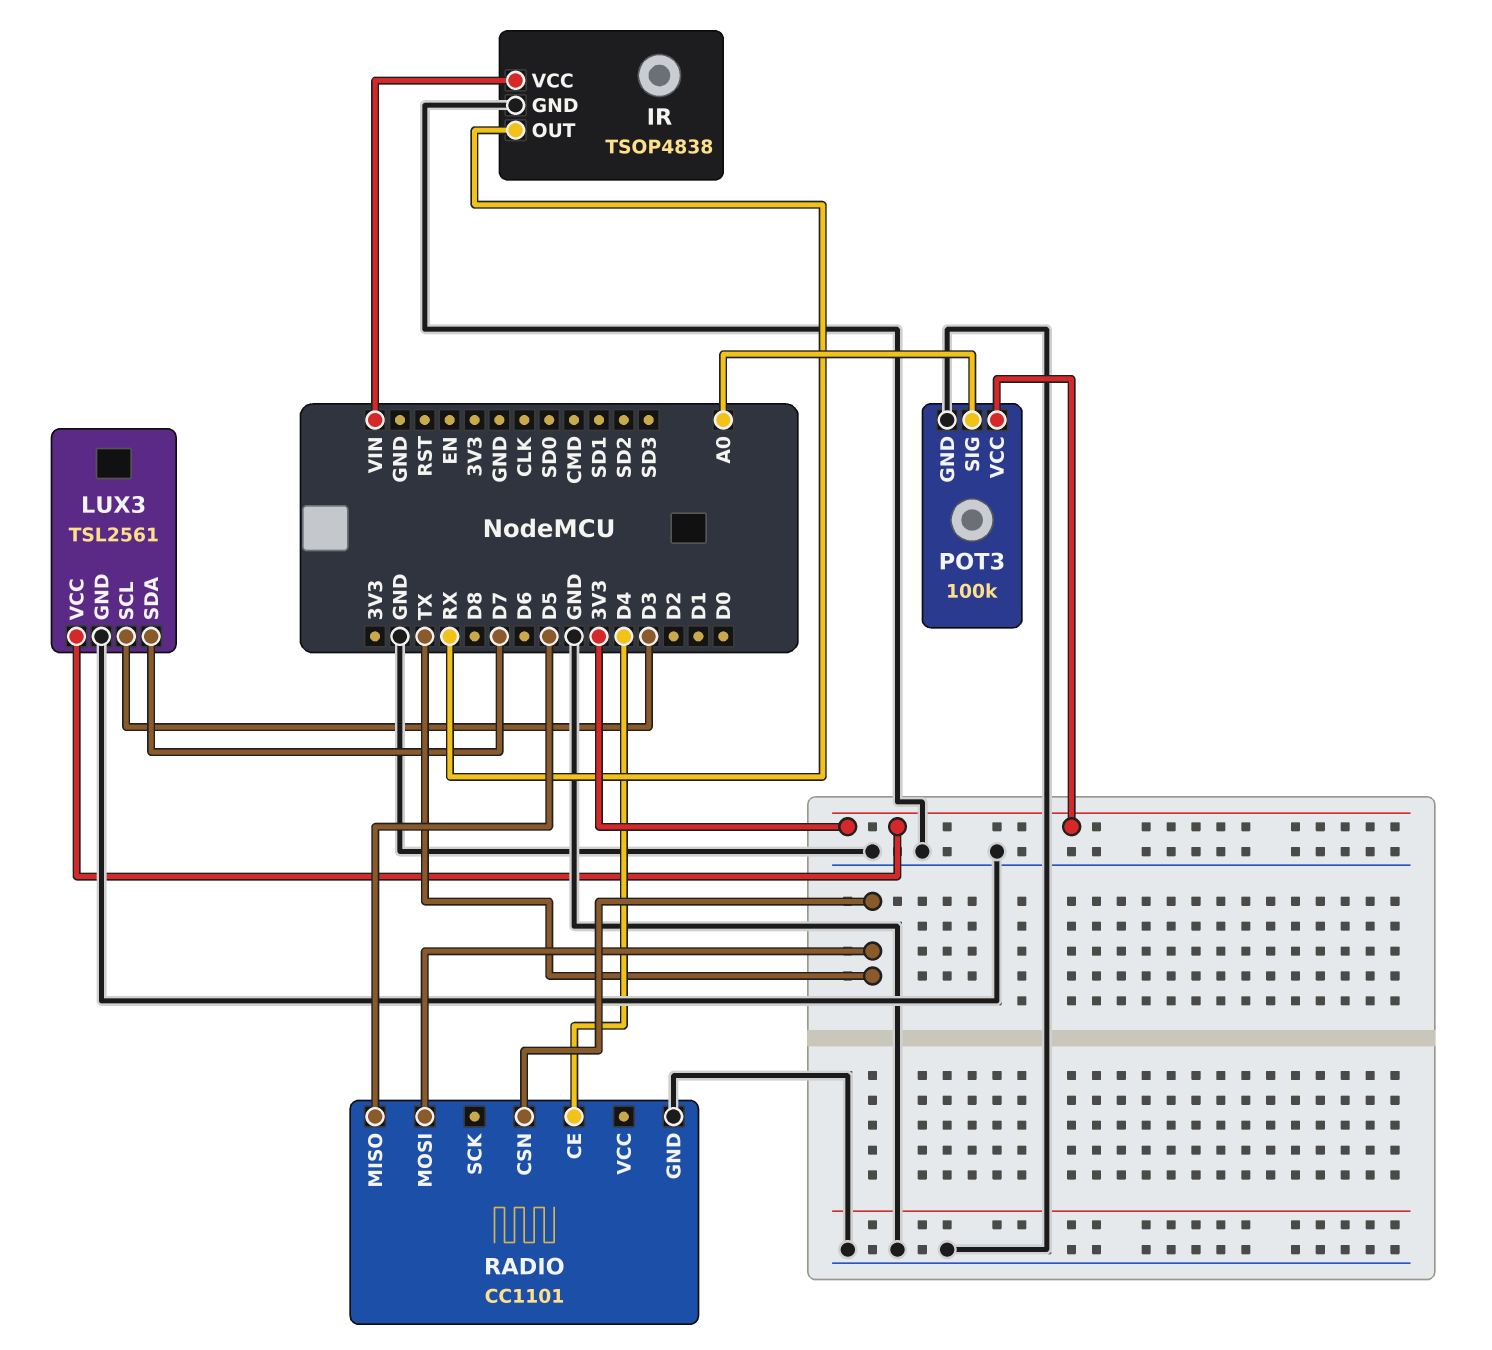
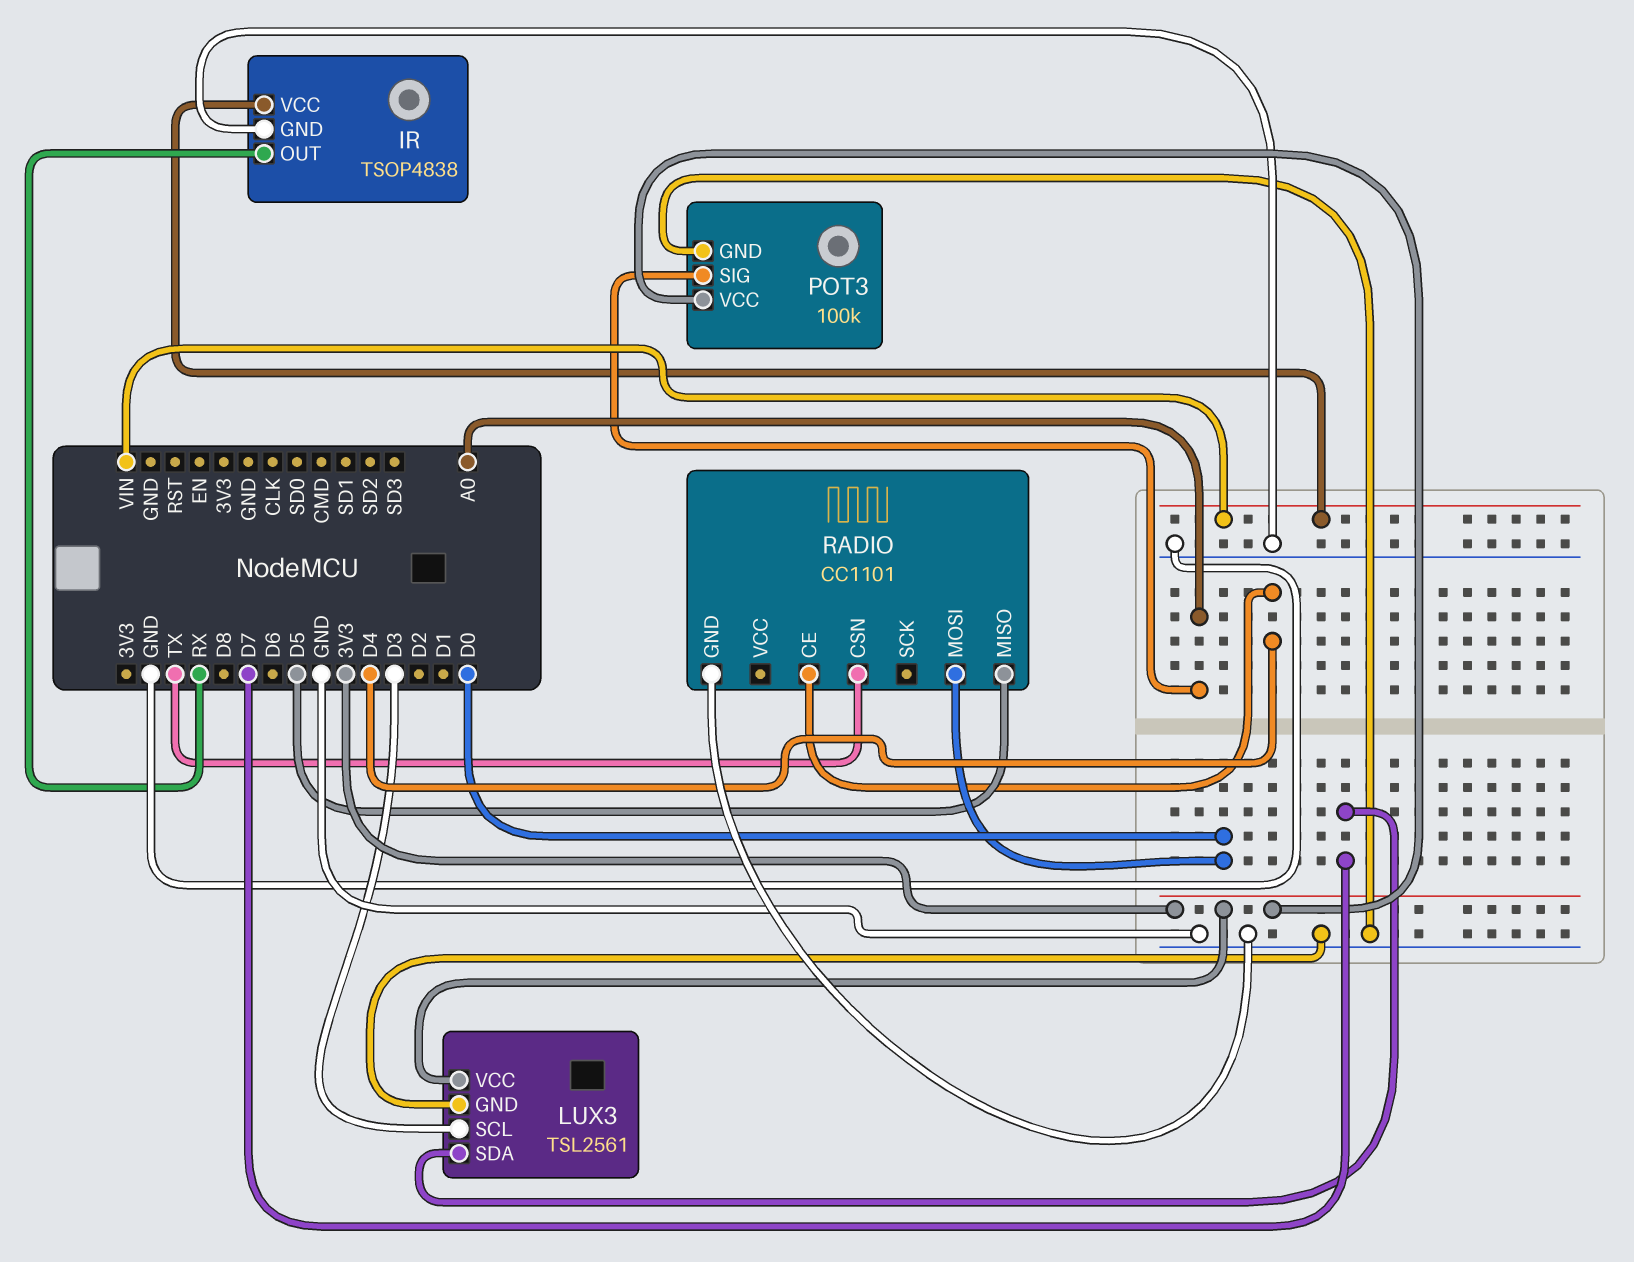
RADIO pin MOSI: TX -> D0

